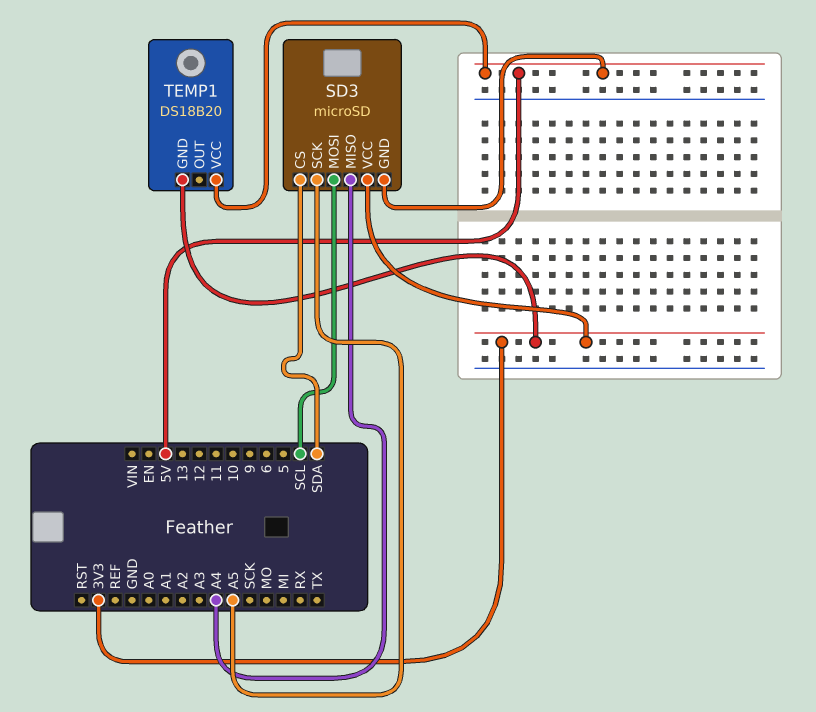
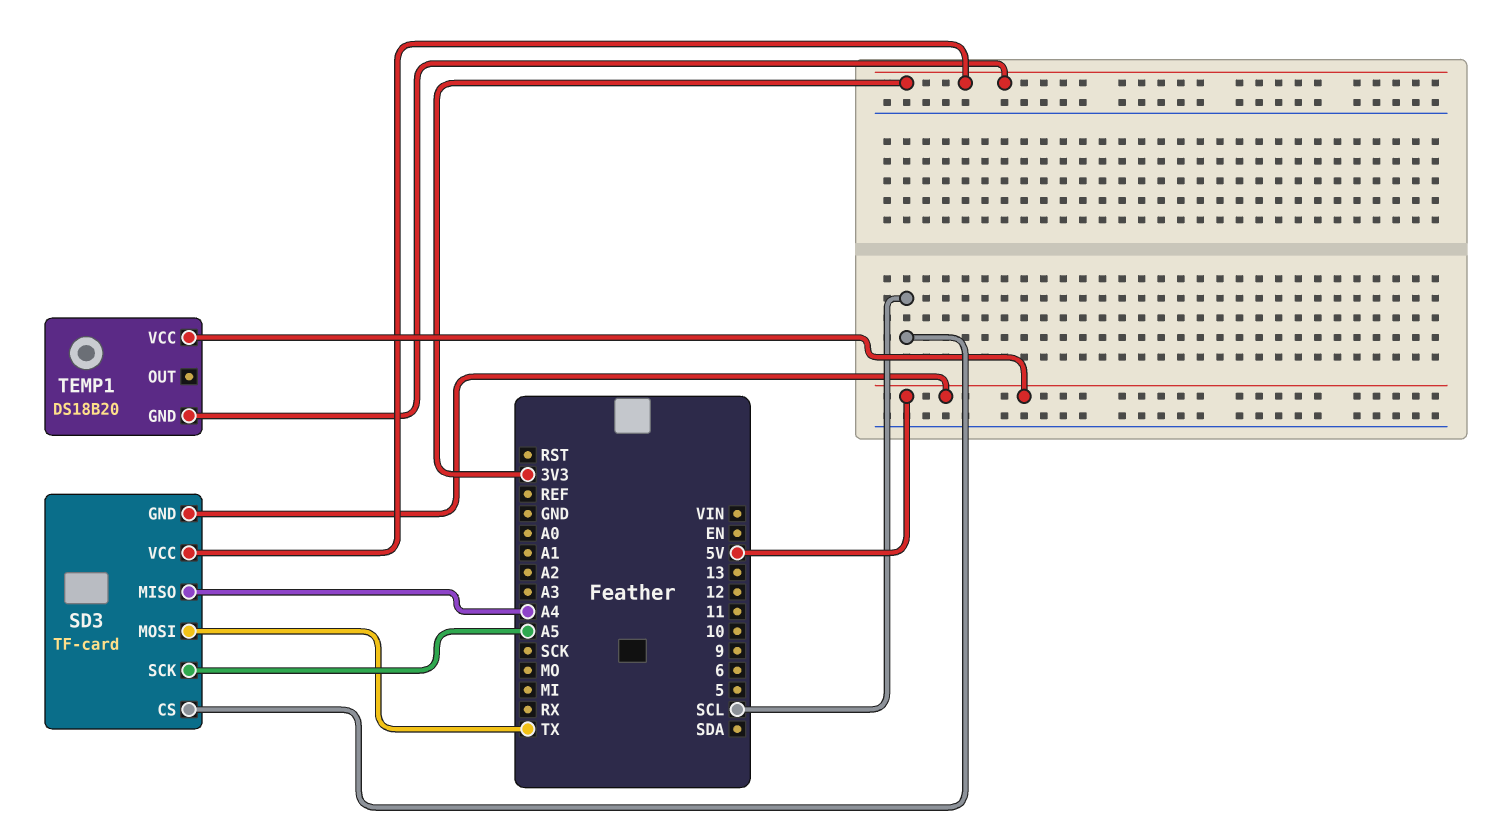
SD3: microSD -> TF-card
SD3 pin CS: SDA -> SCL
SD3 pin MOSI: SCL -> TX

